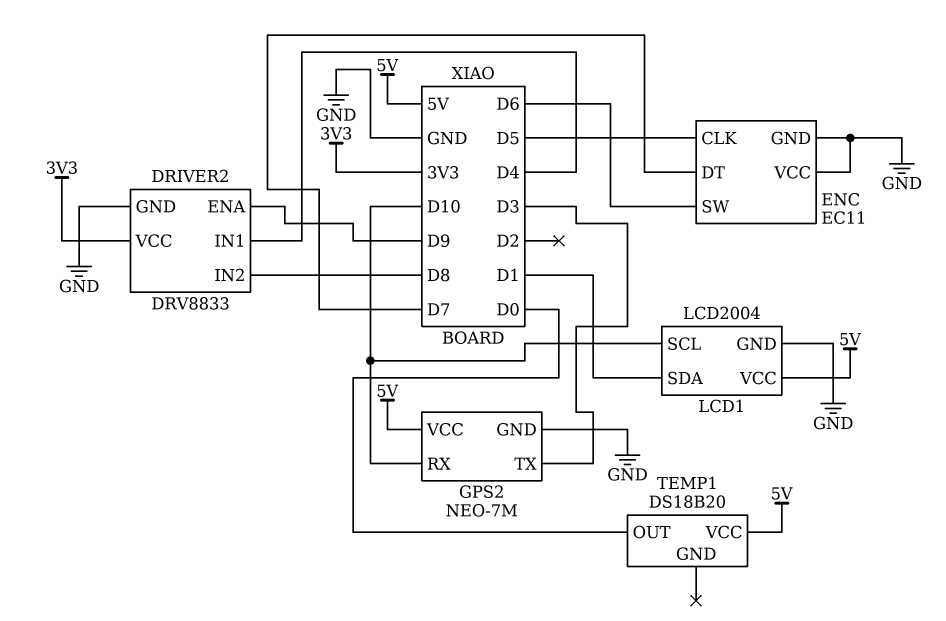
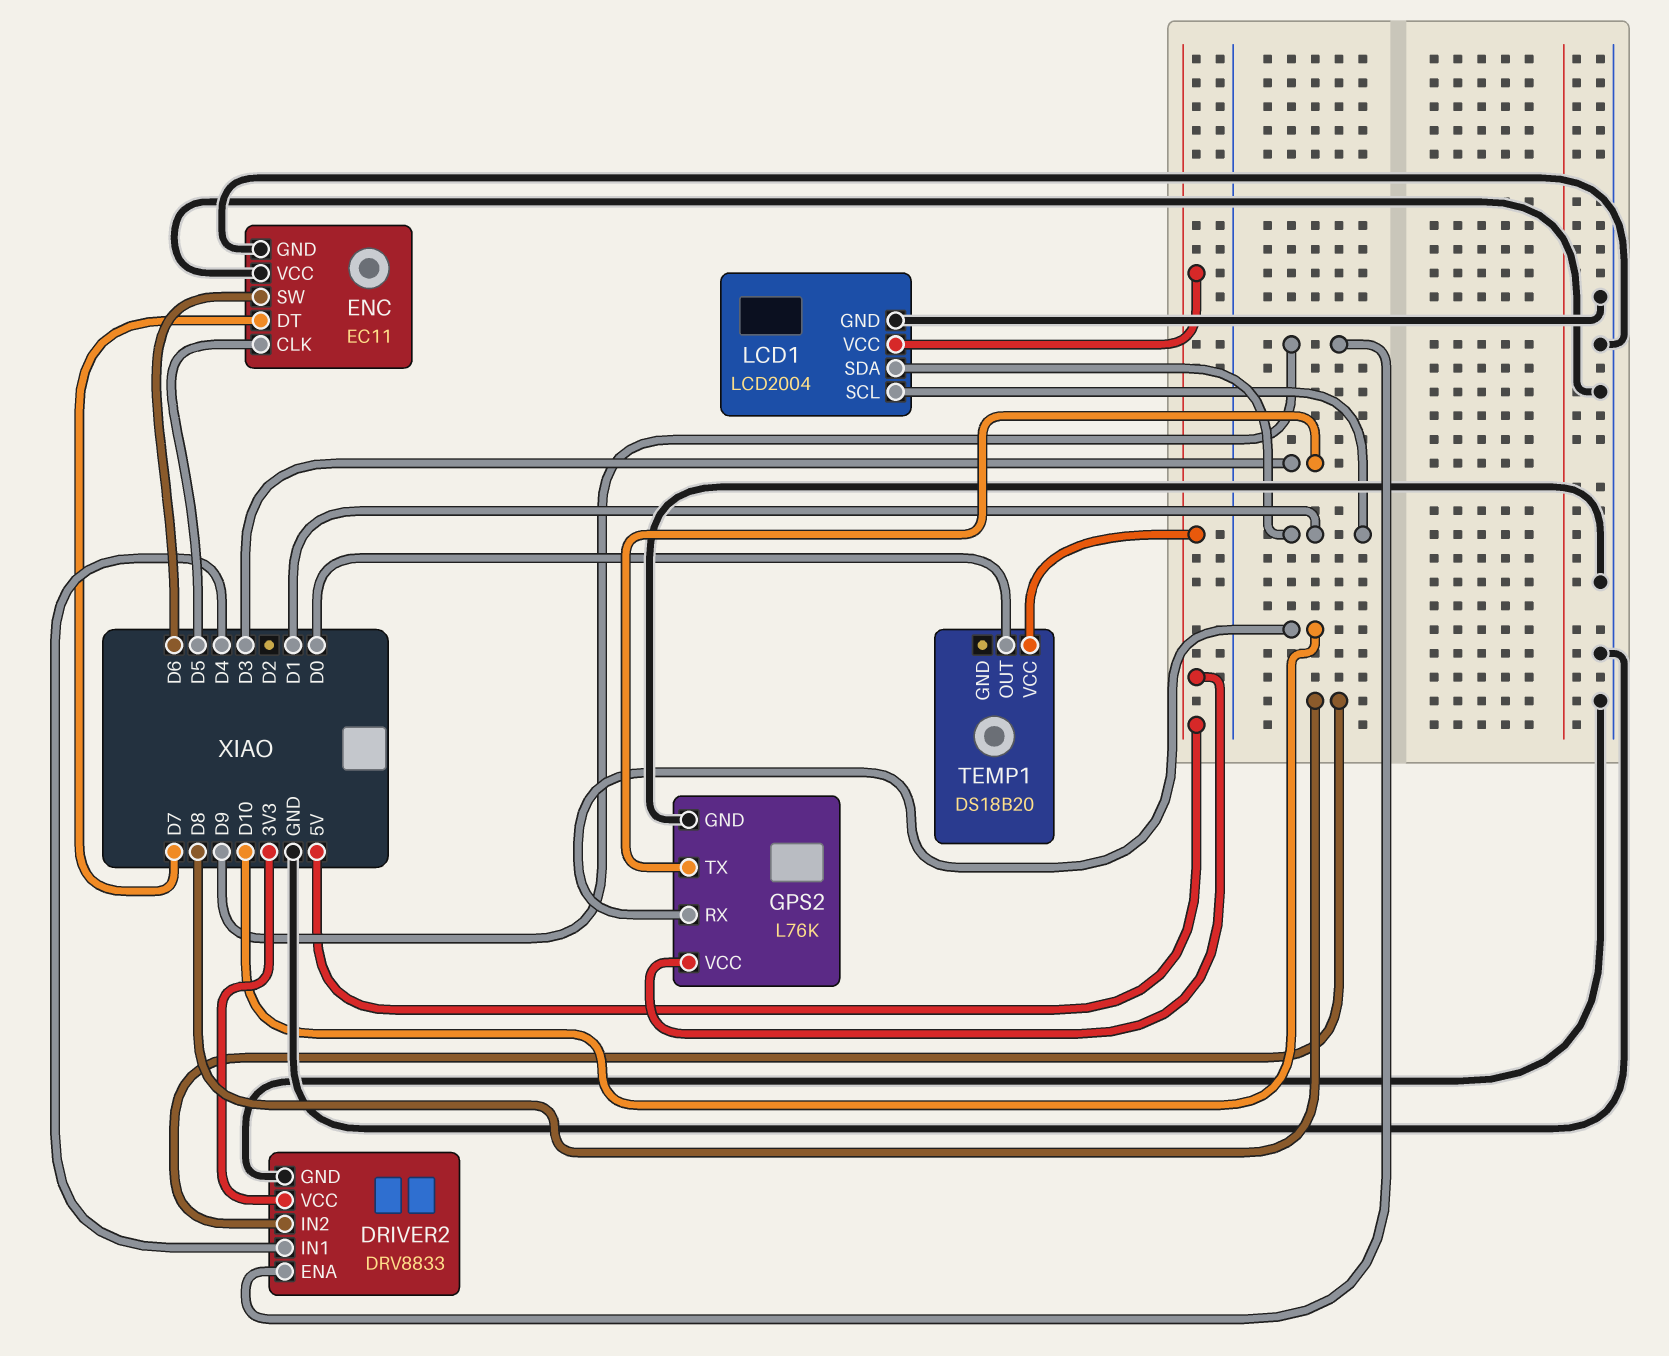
GPS2: NEO-7M -> L76K
LCD1 pin SCL: D10 -> D1

